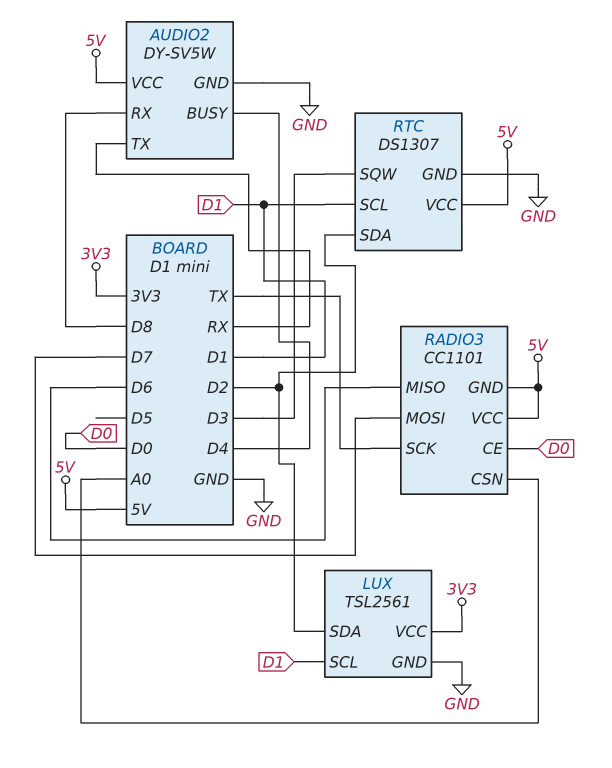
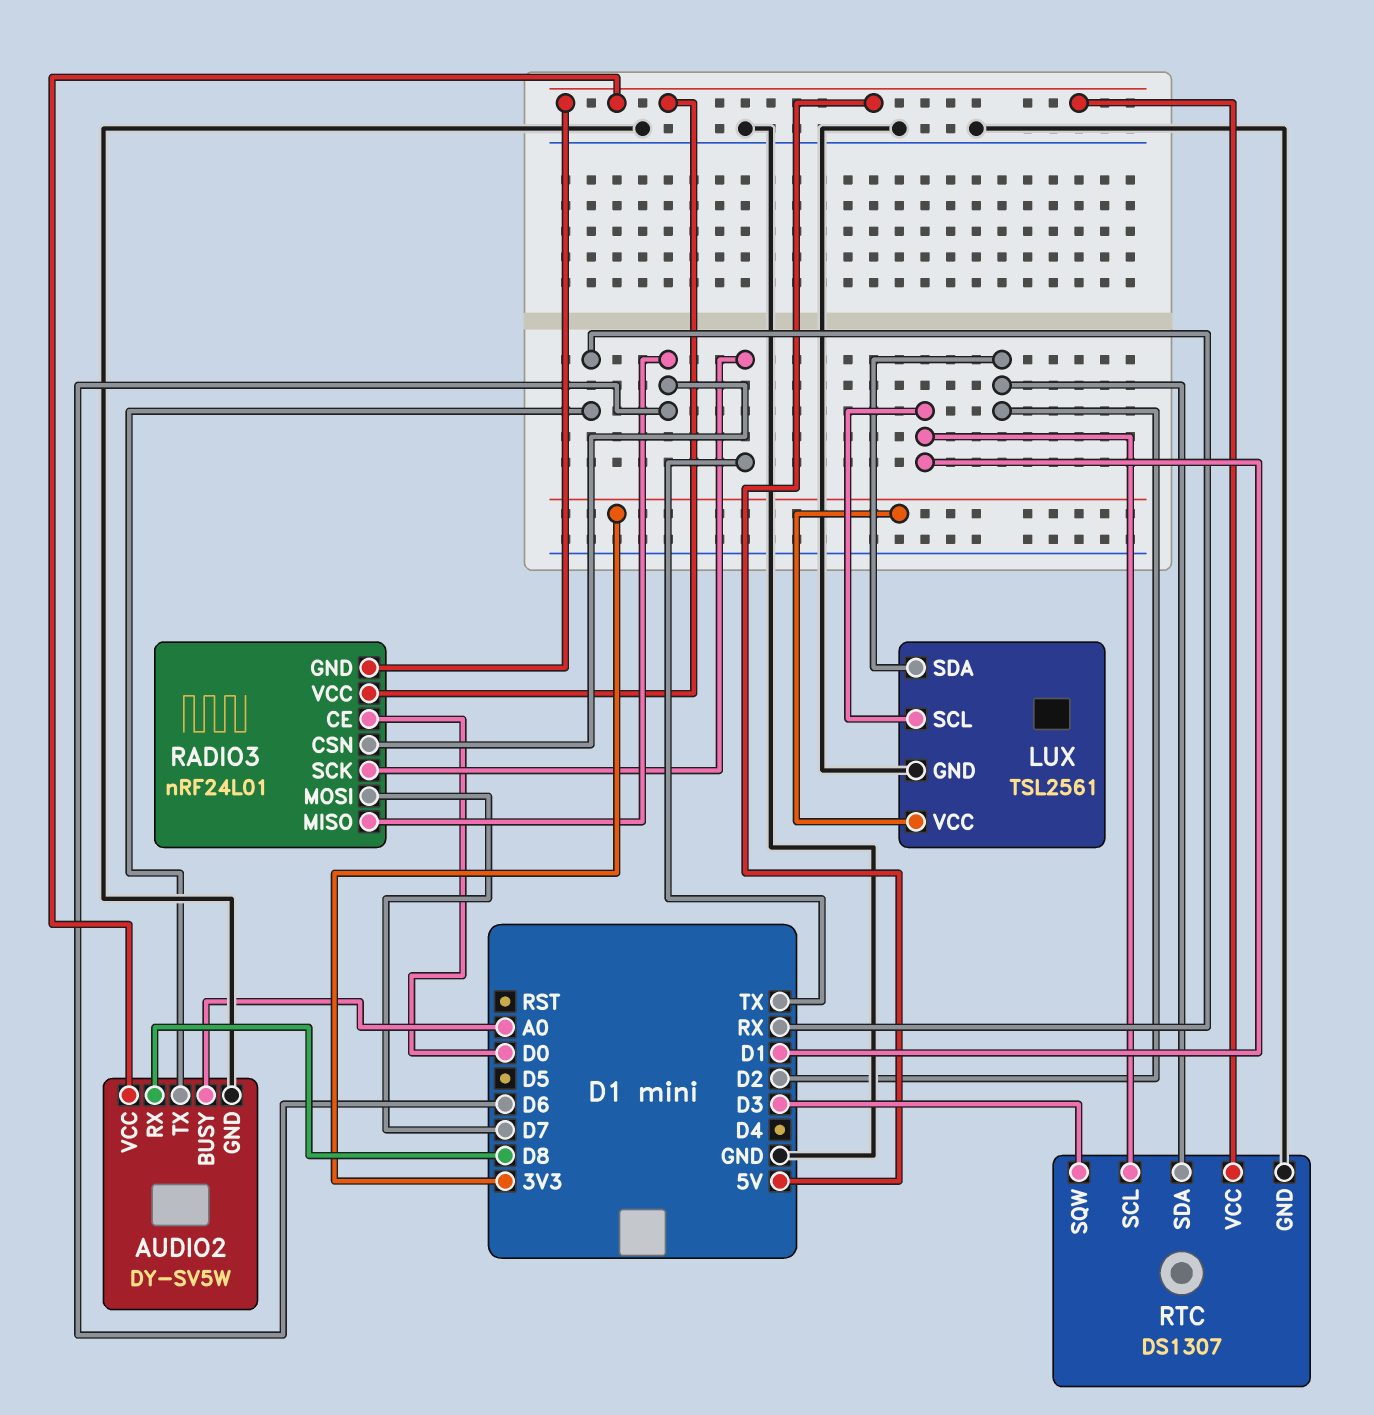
AUDIO2 pin BUSY: D4 -> A0
RADIO3: CC1101 -> nRF24L01
RADIO3 pin CSN: A0 -> D6

